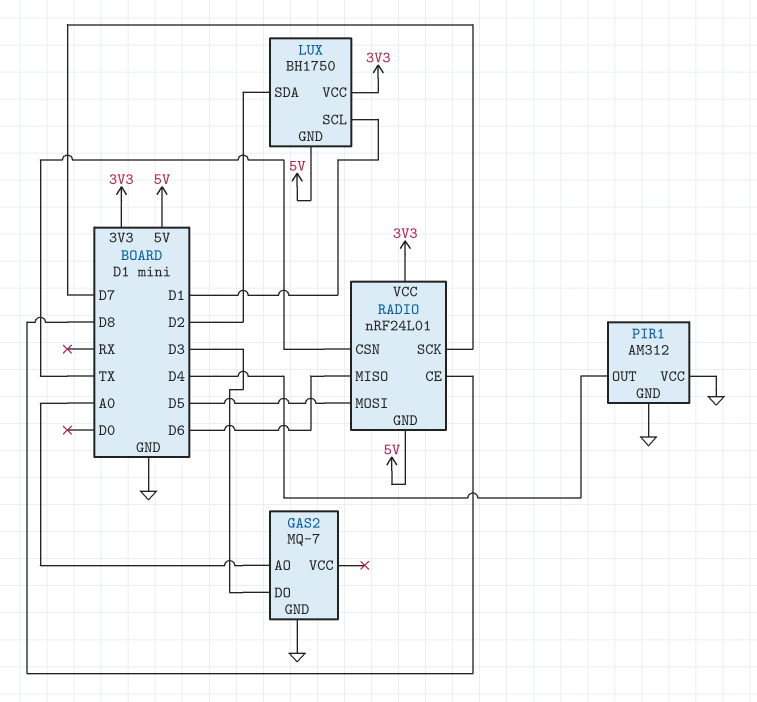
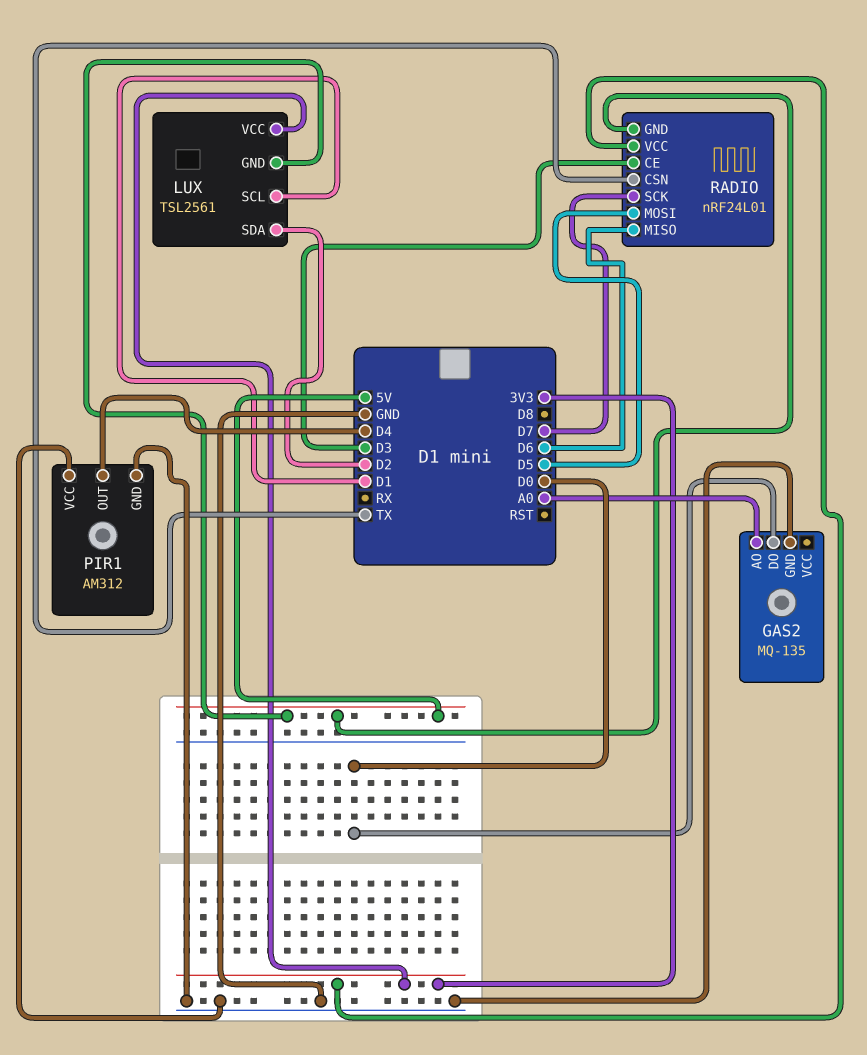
GAS2: MQ-7 -> MQ-135
GAS2 pin DO: D3 -> D0
LUX: BH1750 -> TSL2561
RADIO pin CE: D8 -> D3

